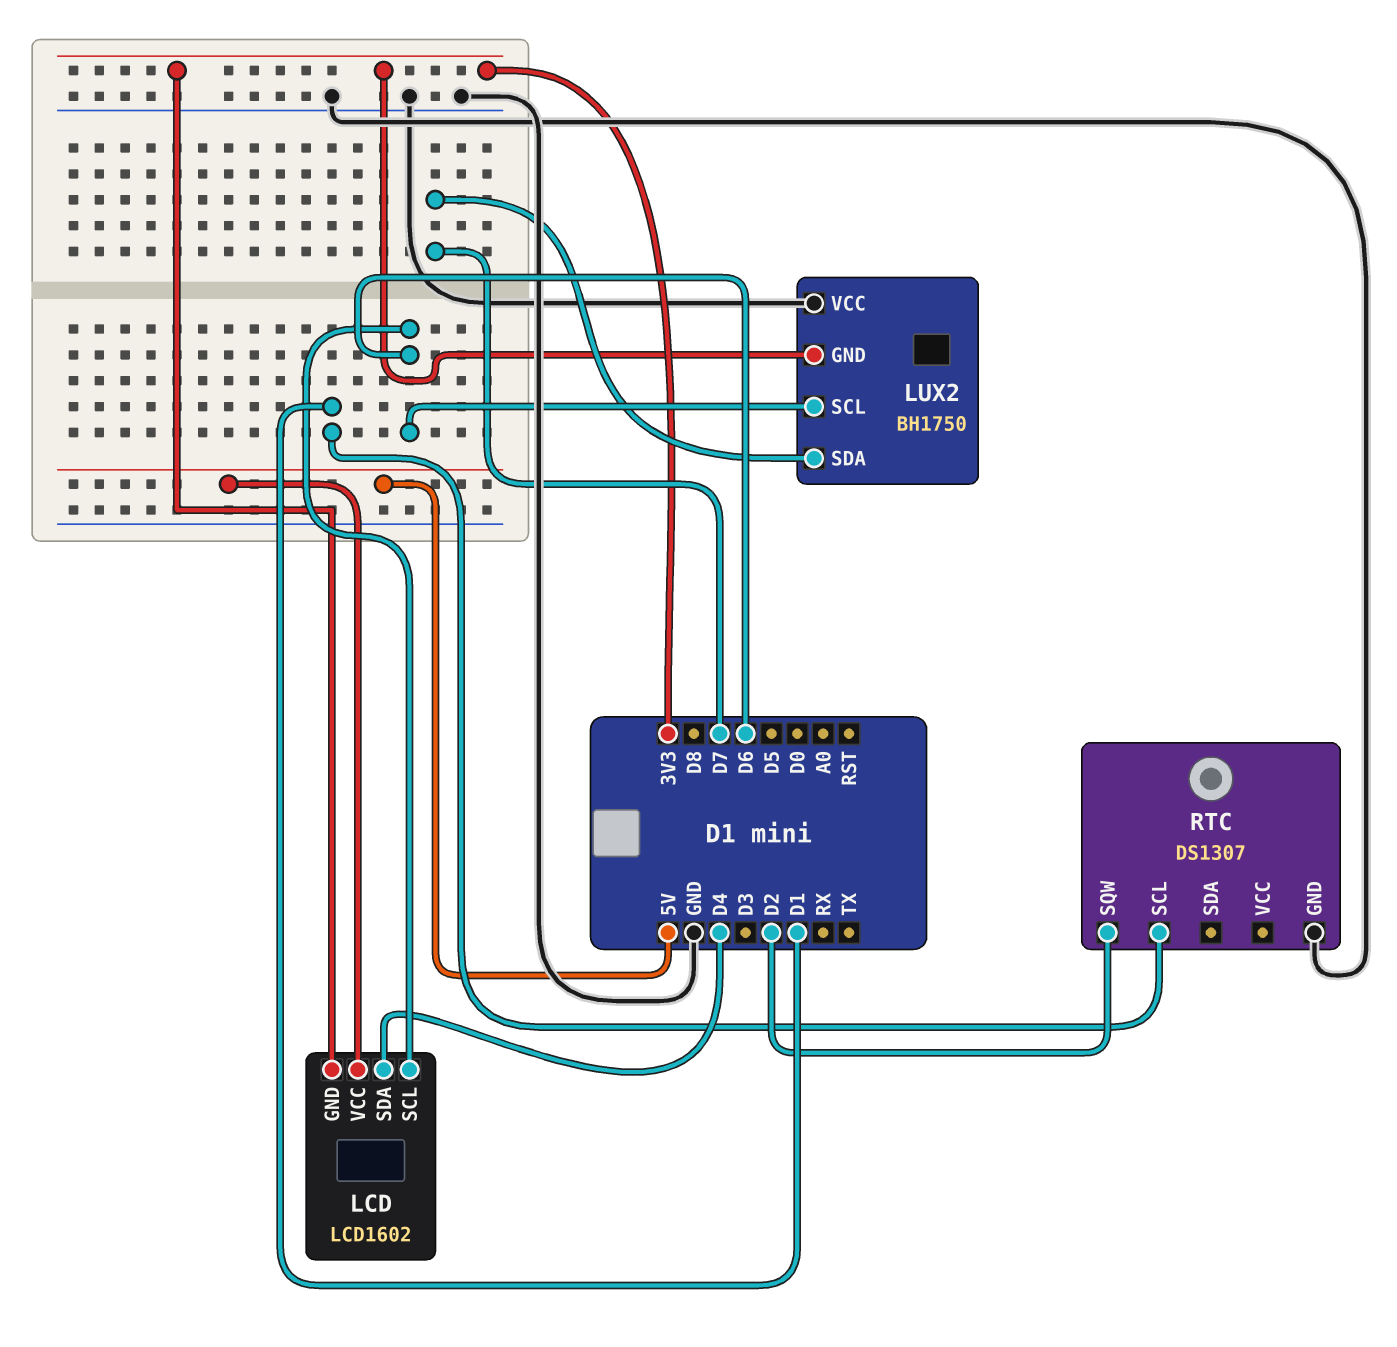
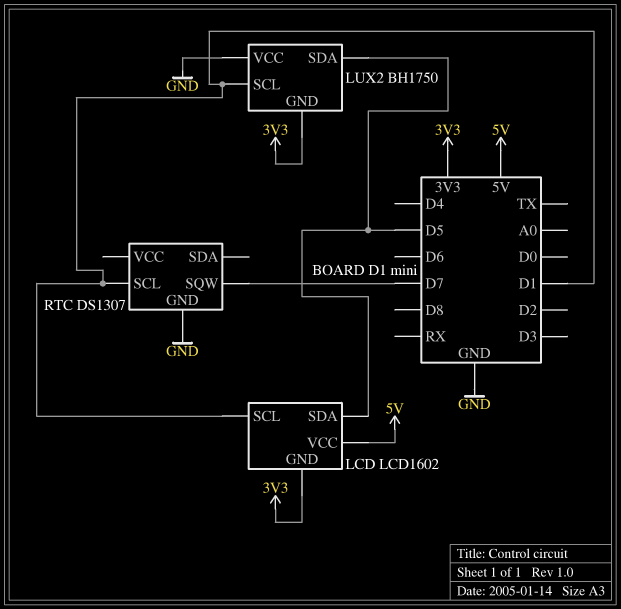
LCD pin SCL: D6 -> D1
LCD pin SDA: D4 -> D5
LUX2 pin SCL: D6 -> D1
LUX2 pin SDA: D7 -> D5
RTC pin SQW: D2 -> D7

